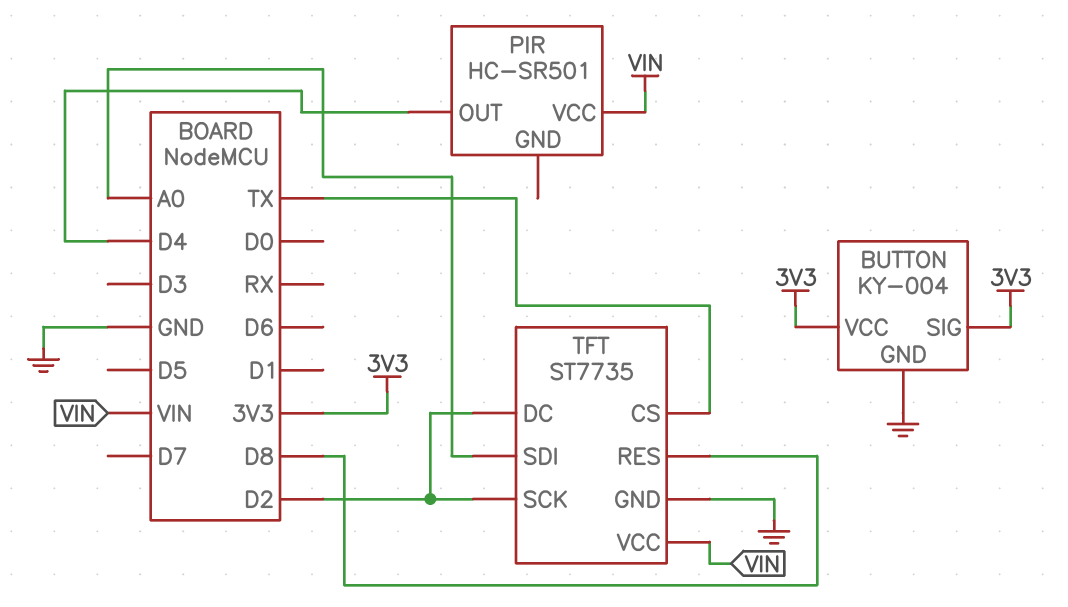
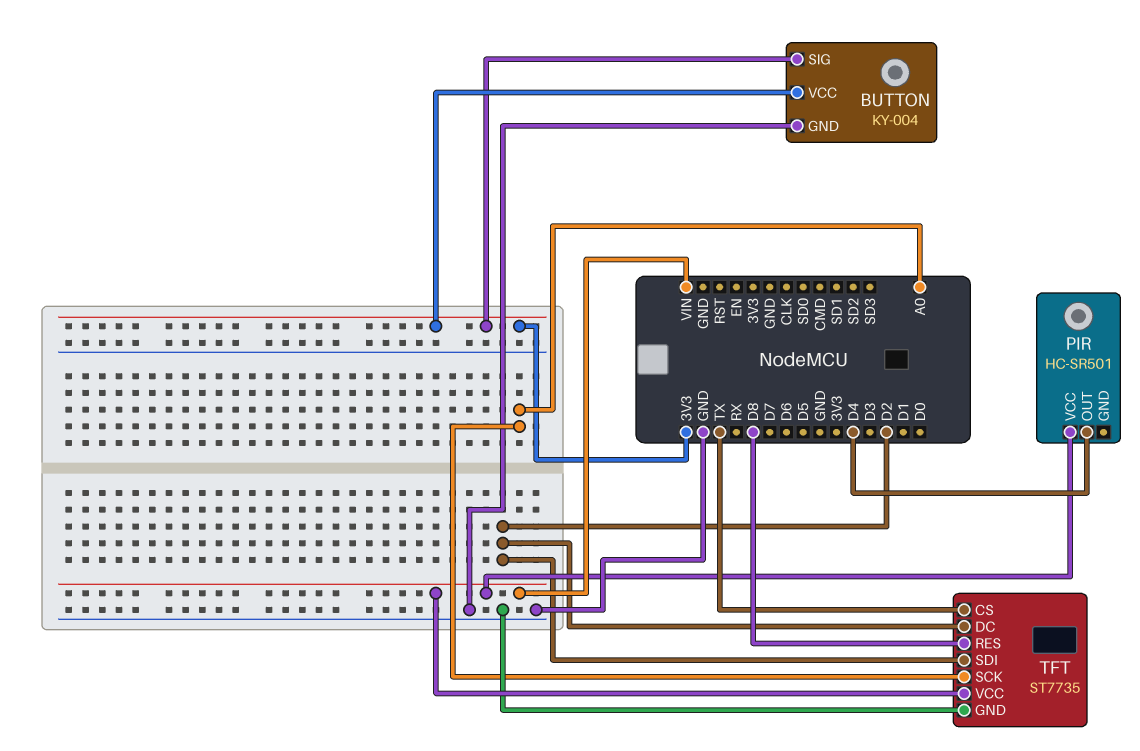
TFT pin SCK: D2 -> A0
TFT pin SDI: A0 -> D2

